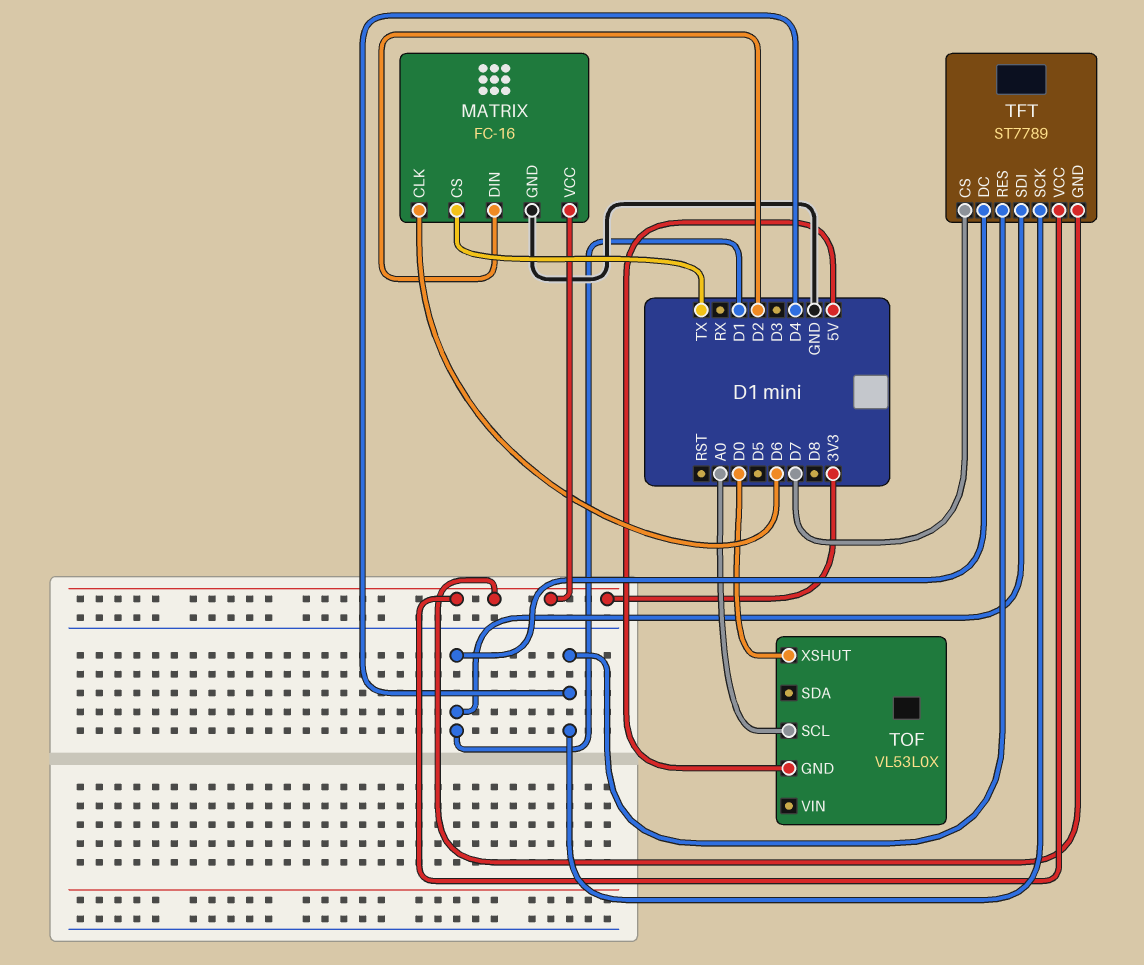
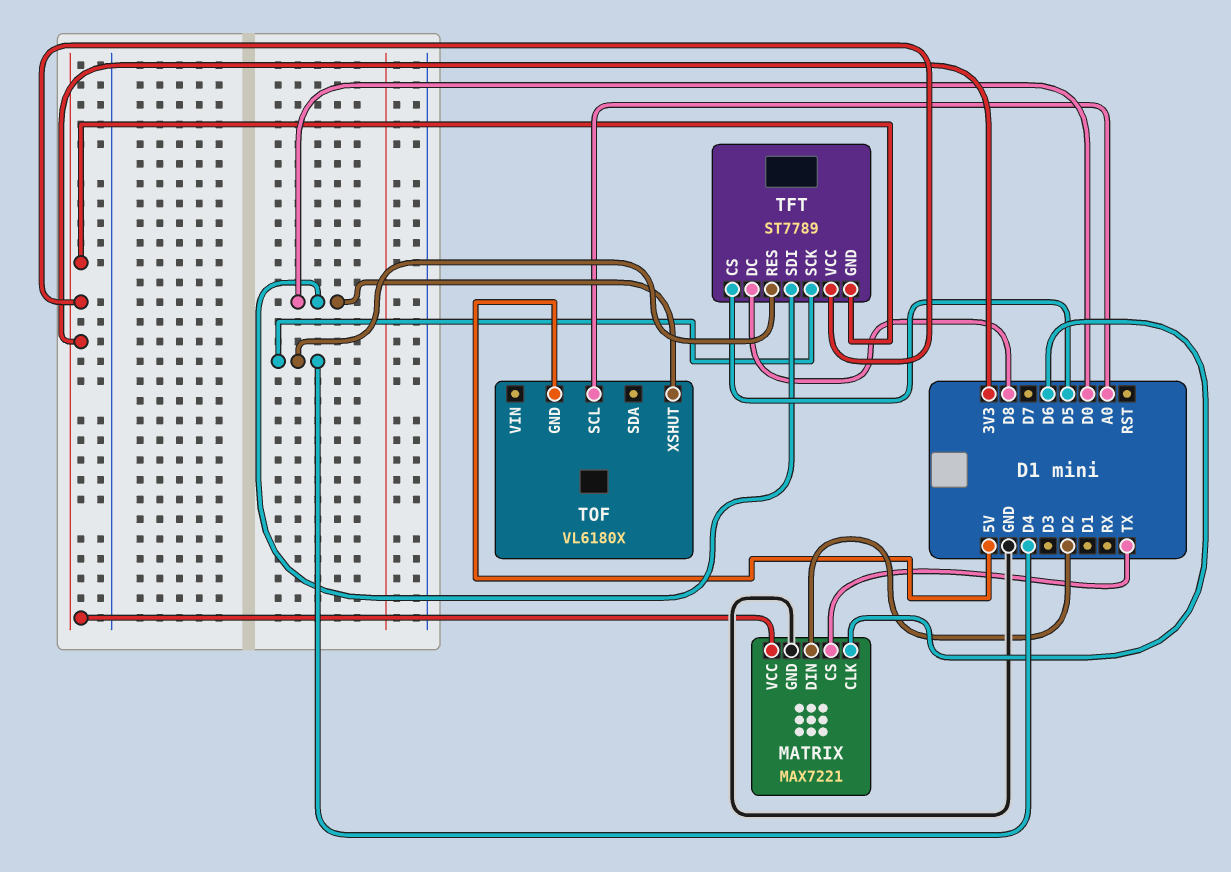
MATRIX: FC-16 -> MAX7221
TFT pin CS: D7 -> D5
TFT pin DC: D1 -> D8
TFT pin SDI: D1 -> D0
TOF: VL53L0X -> VL6180X

